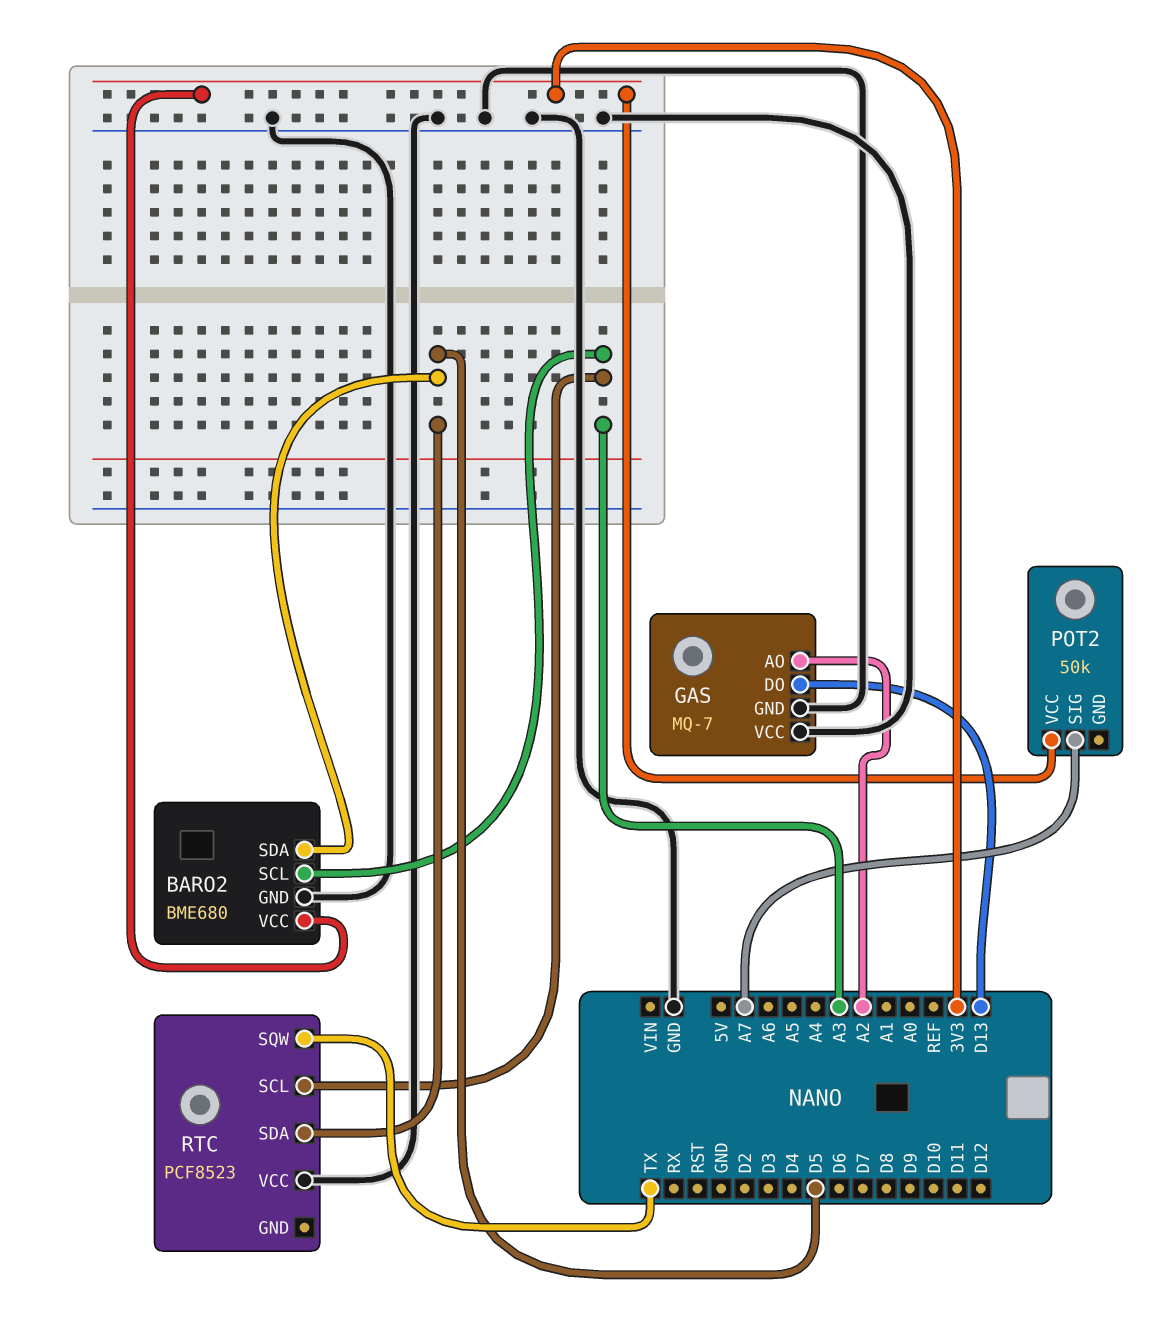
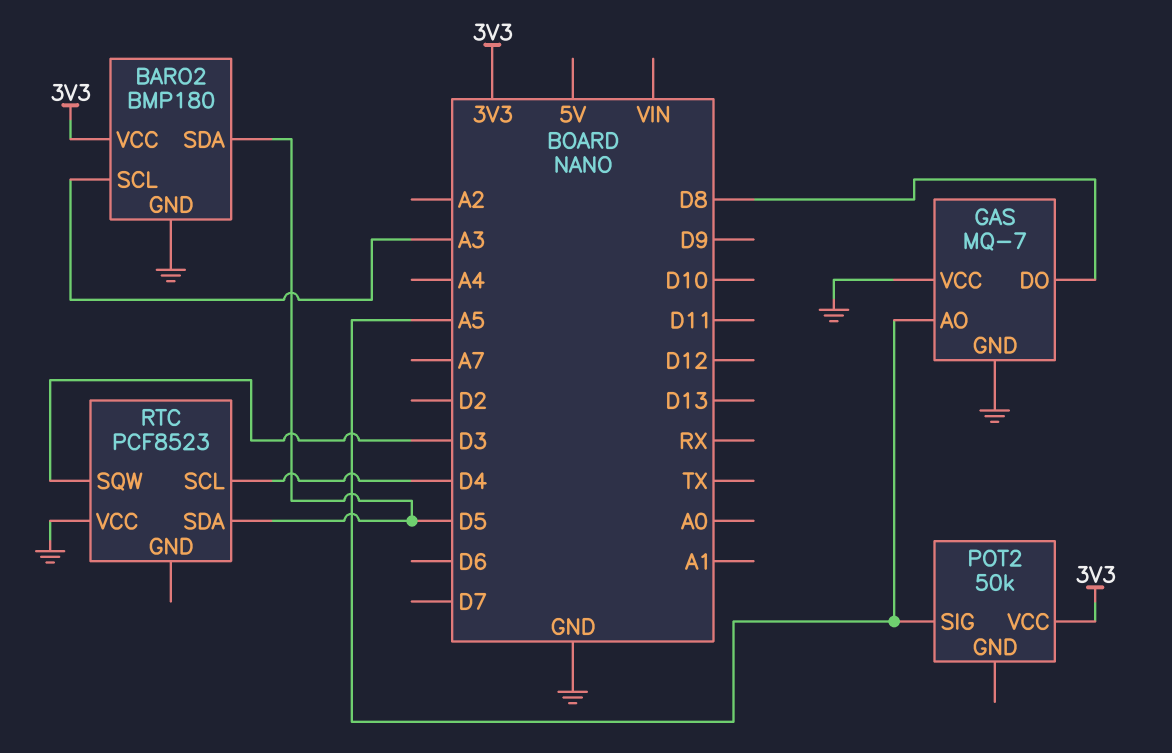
BARO2: BME680 -> BMP180
GAS pin AO: A2 -> A5
GAS pin DO: D13 -> D8
POT2 pin SIG: A7 -> A5
RTC pin SCL: A3 -> D4
RTC pin SQW: TX -> D3

